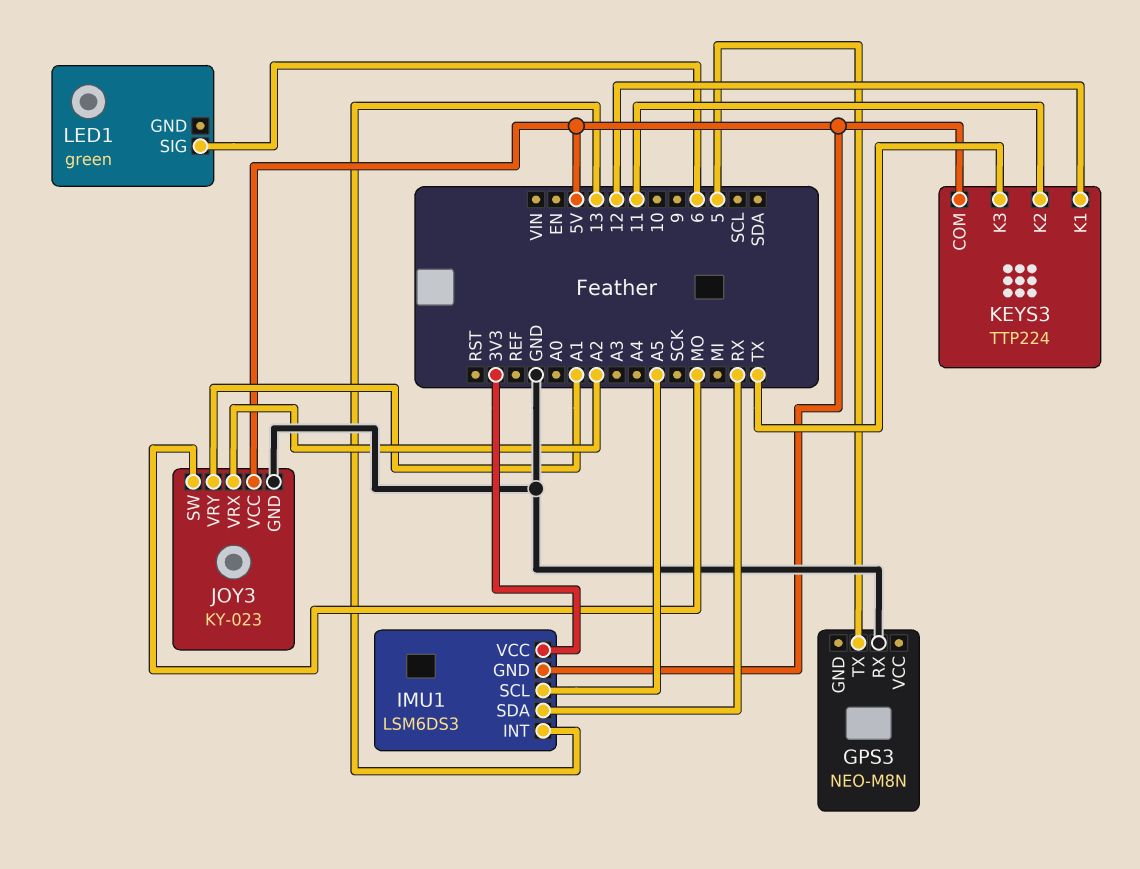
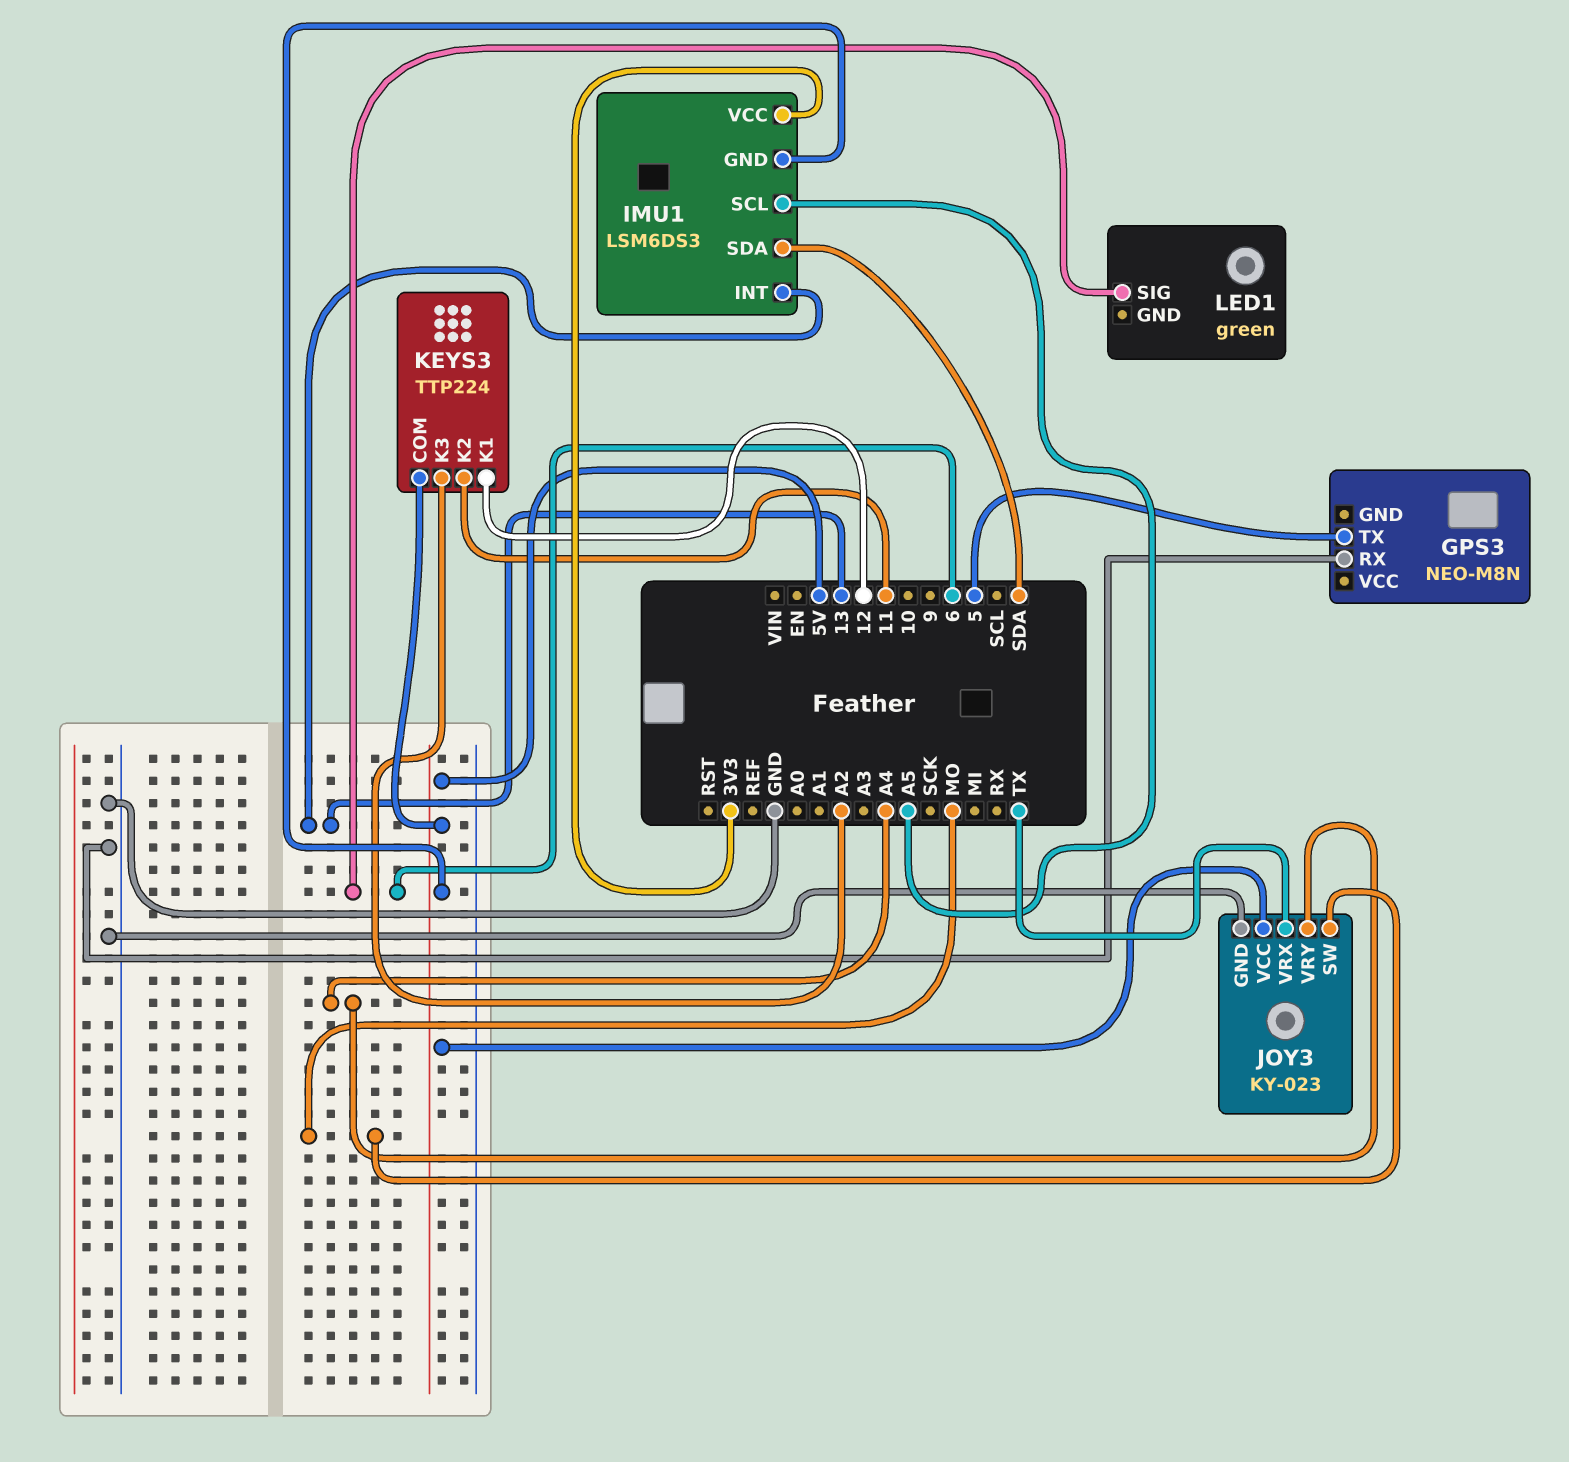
IMU1 pin SDA: RX -> SDA
JOY3 pin VRX: A2 -> TX
JOY3 pin VRY: A1 -> A4
KEYS3 pin K3: TX -> A2

